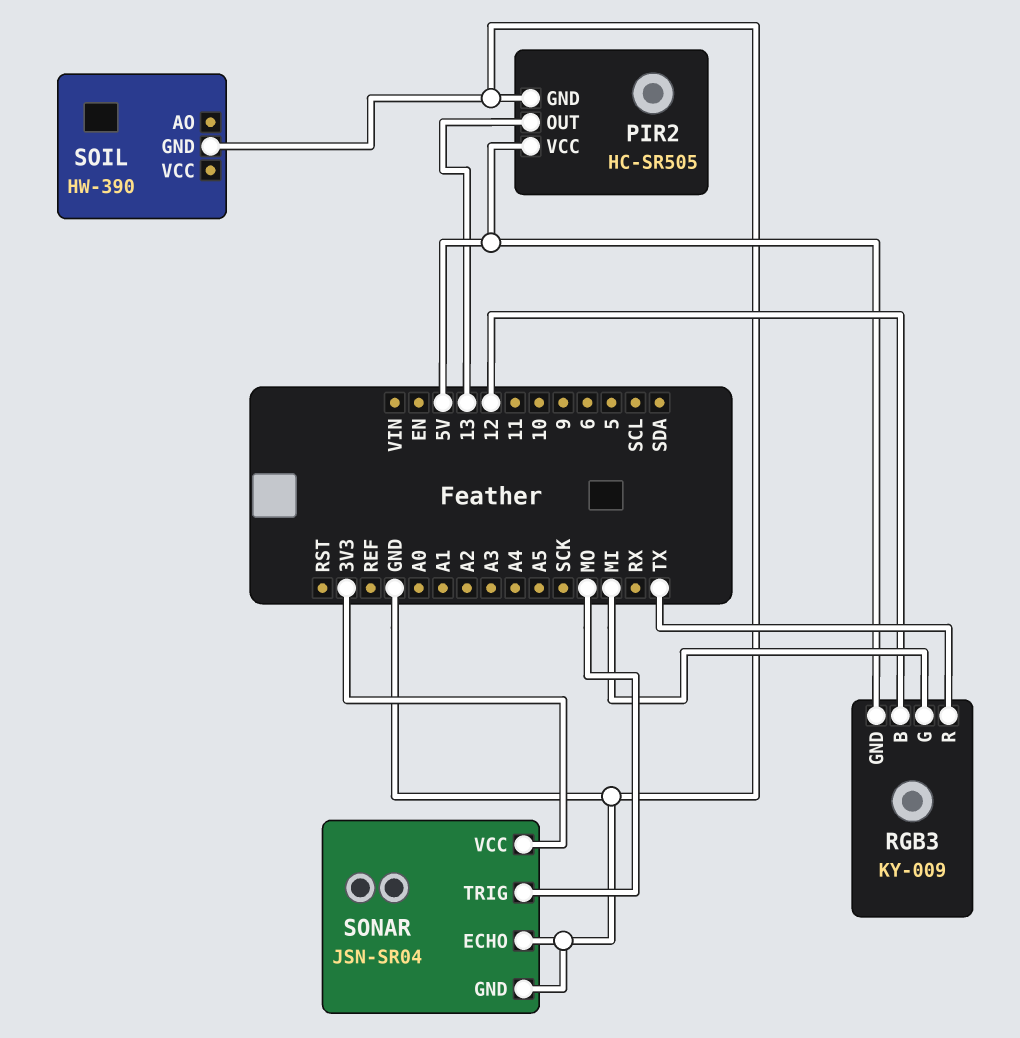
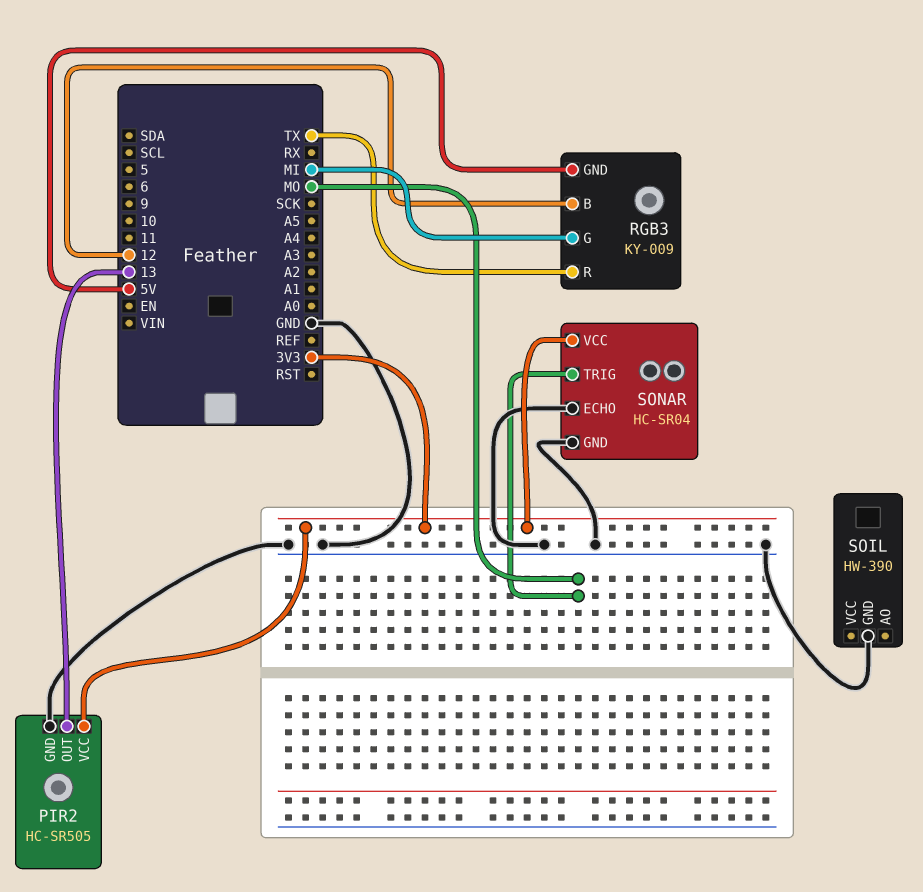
PIR2 pin VCC: 5V -> 3V3
SONAR: JSN-SR04 -> HC-SR04

